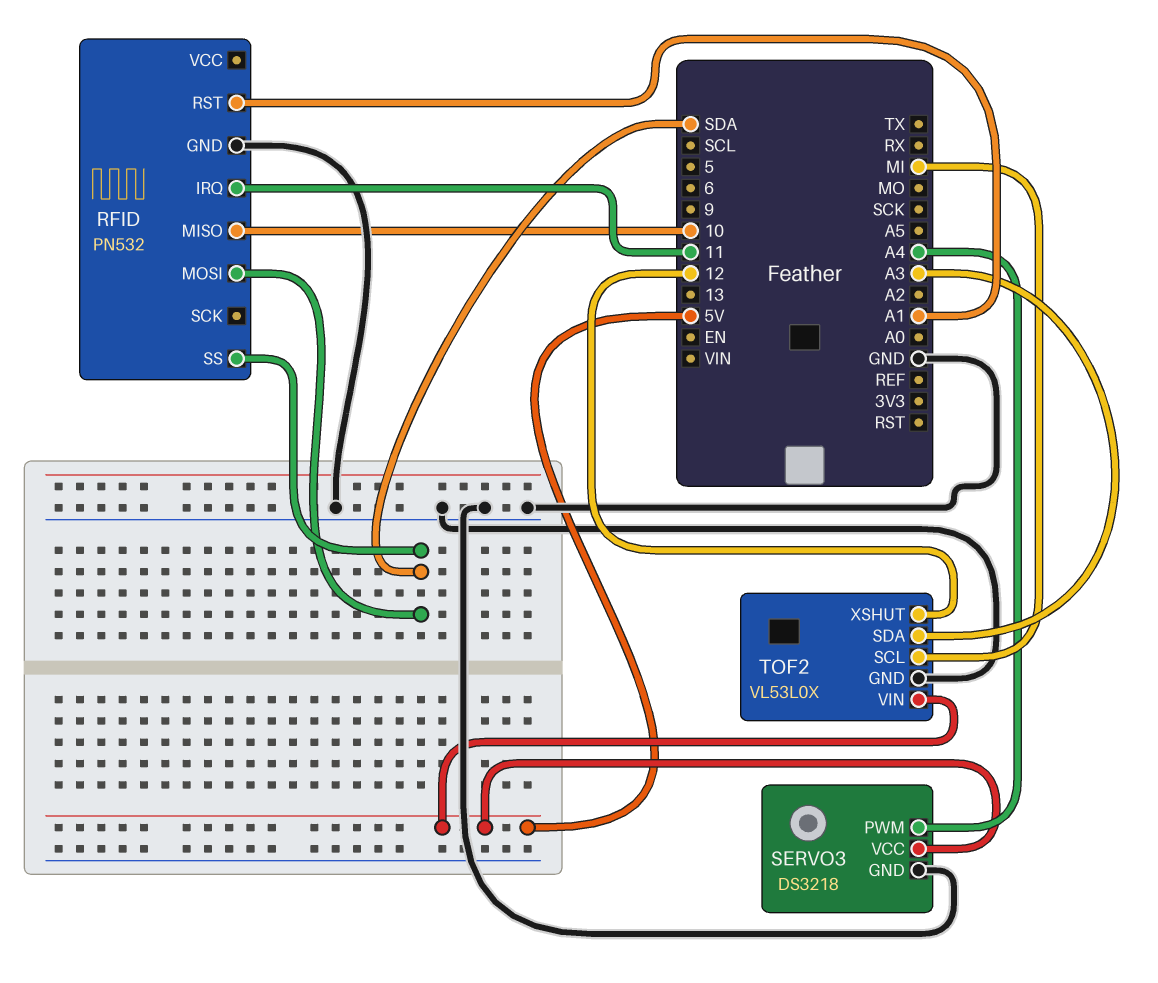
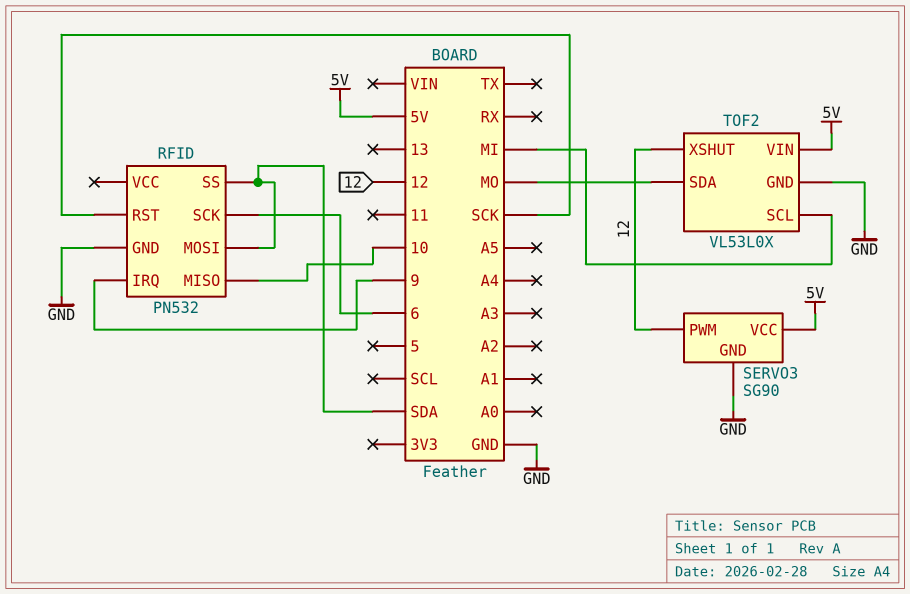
RFID pin IRQ: 11 -> 9
RFID pin RST: A1 -> SCK
RFID pin SCK: none -> 6
SERVO3: DS3218 -> SG90
SERVO3 pin PWM: A4 -> 12
TOF2 pin SDA: A3 -> MO

